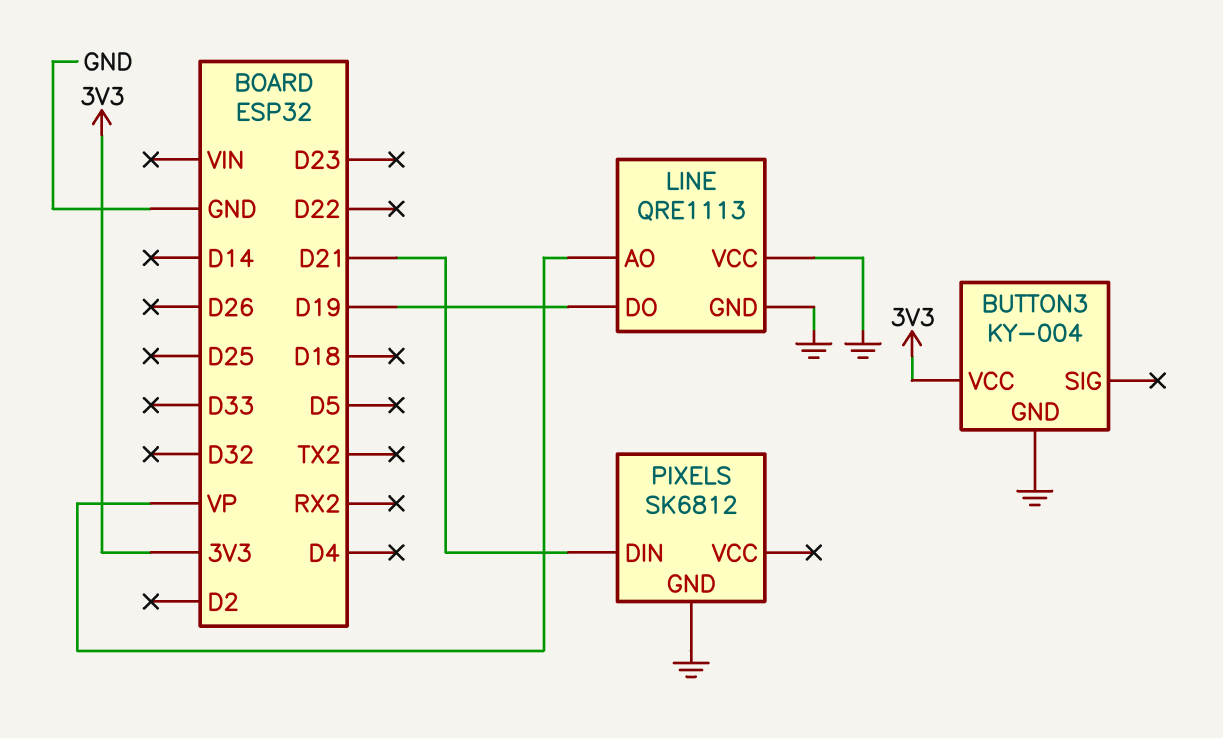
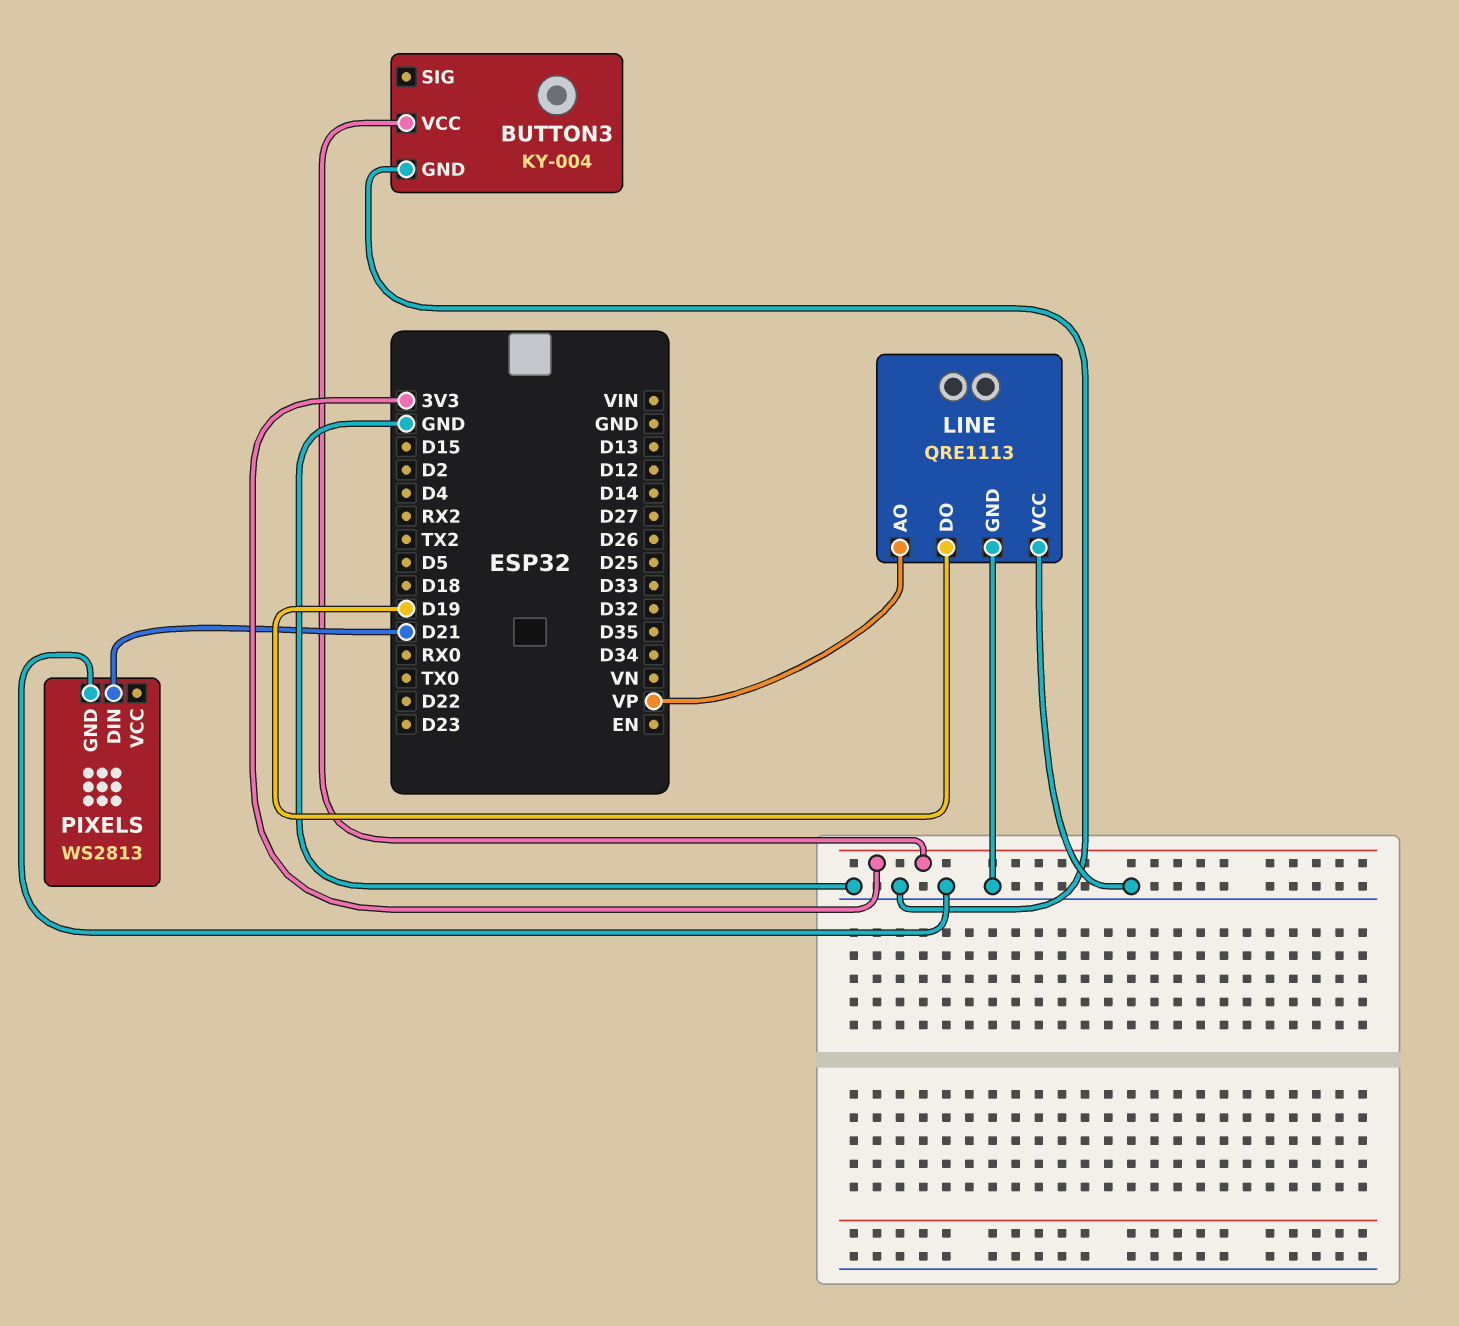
PIXELS: SK6812 -> WS2813

